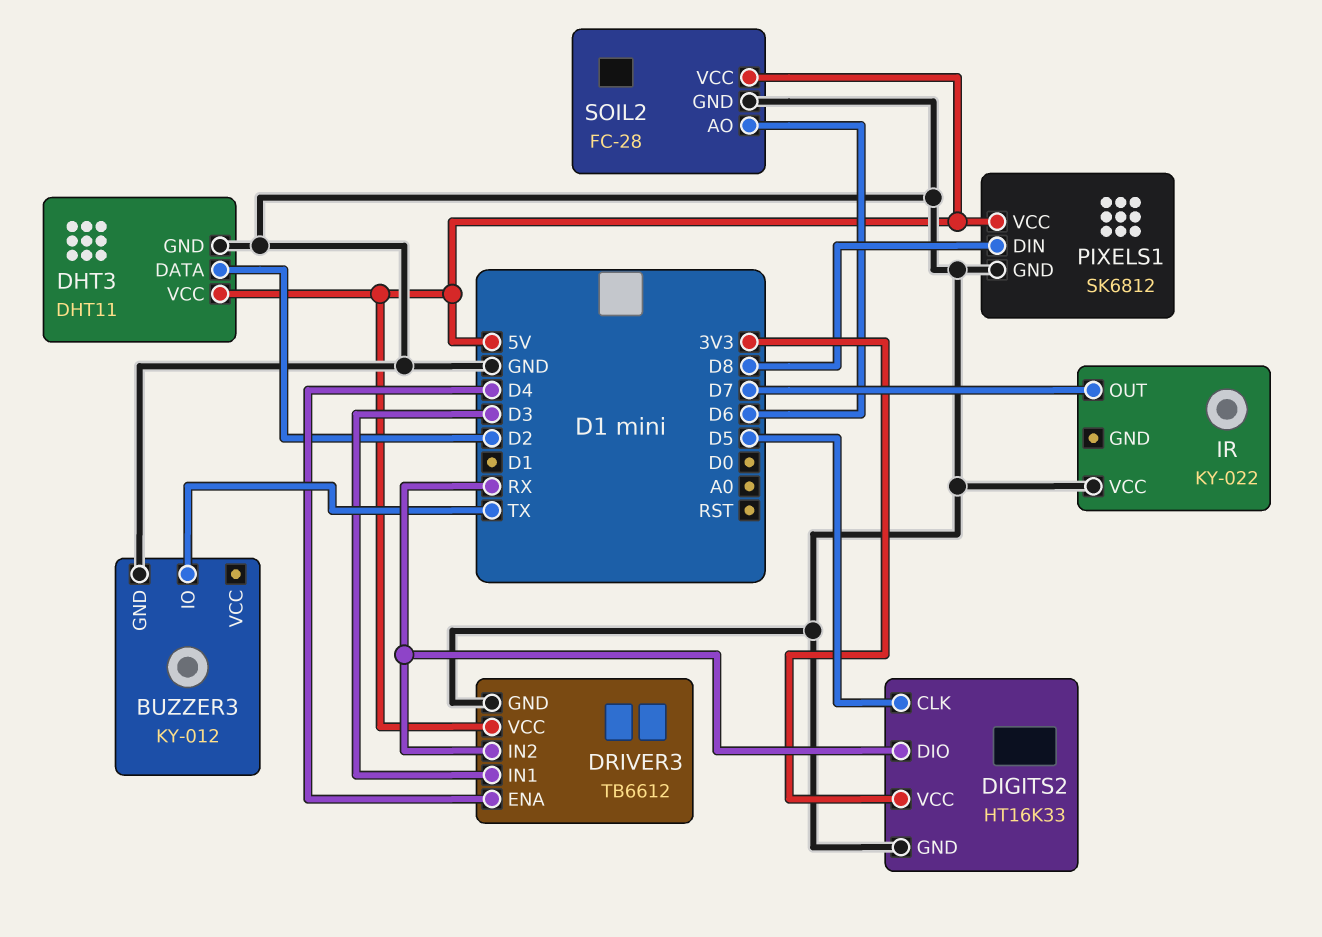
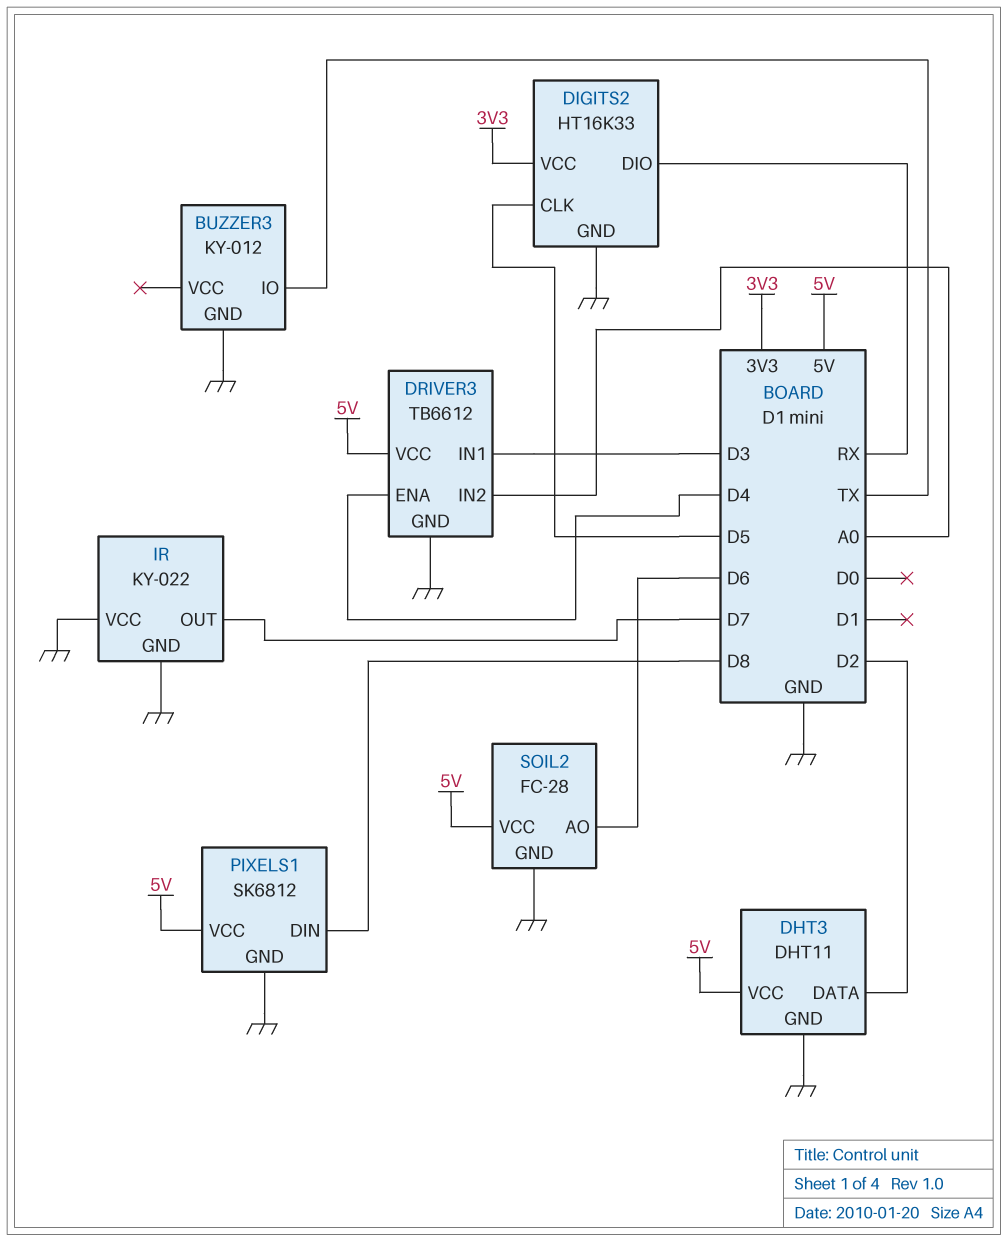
DRIVER3 pin IN2: RX -> A0
IR pin GND: none -> GND

